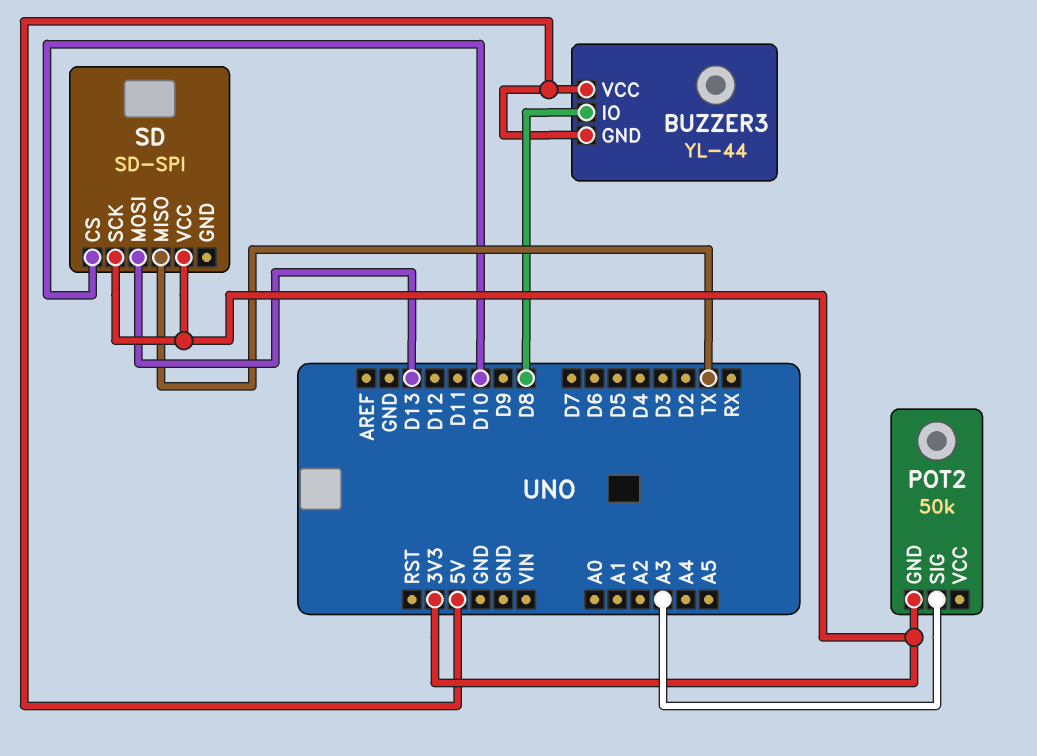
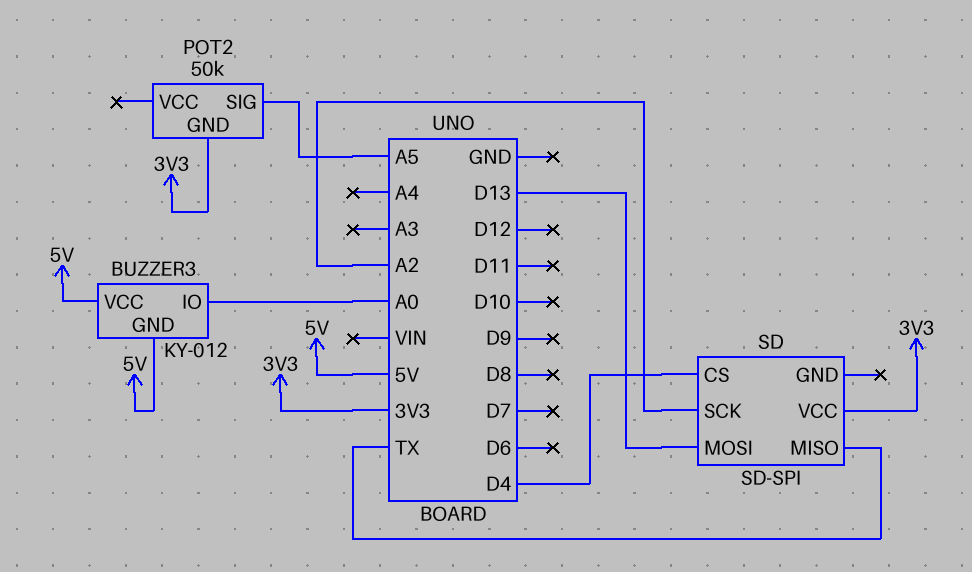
BUZZER3: YL-44 -> KY-012
BUZZER3 pin IO: D8 -> A0
POT2 pin SIG: A3 -> A5
SD pin CS: D10 -> D4
SD pin SCK: 3V3 -> A2

